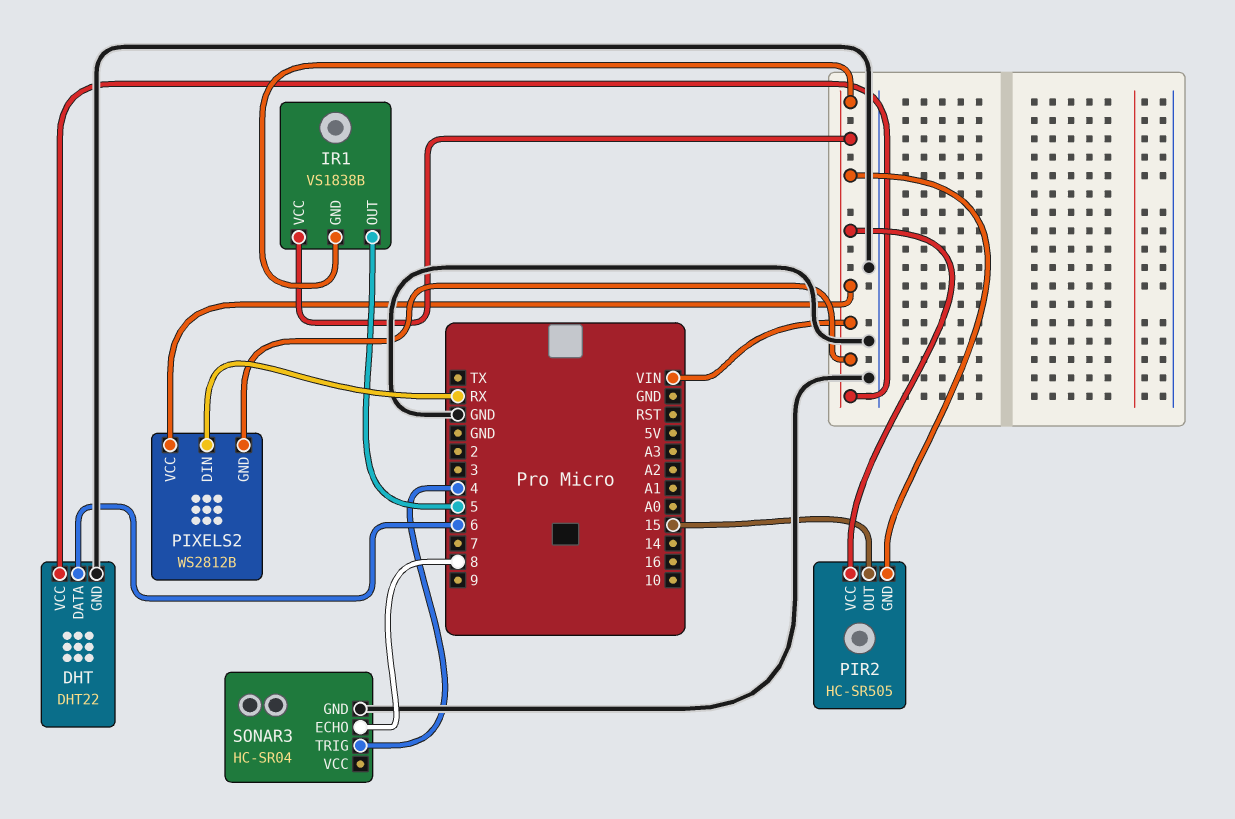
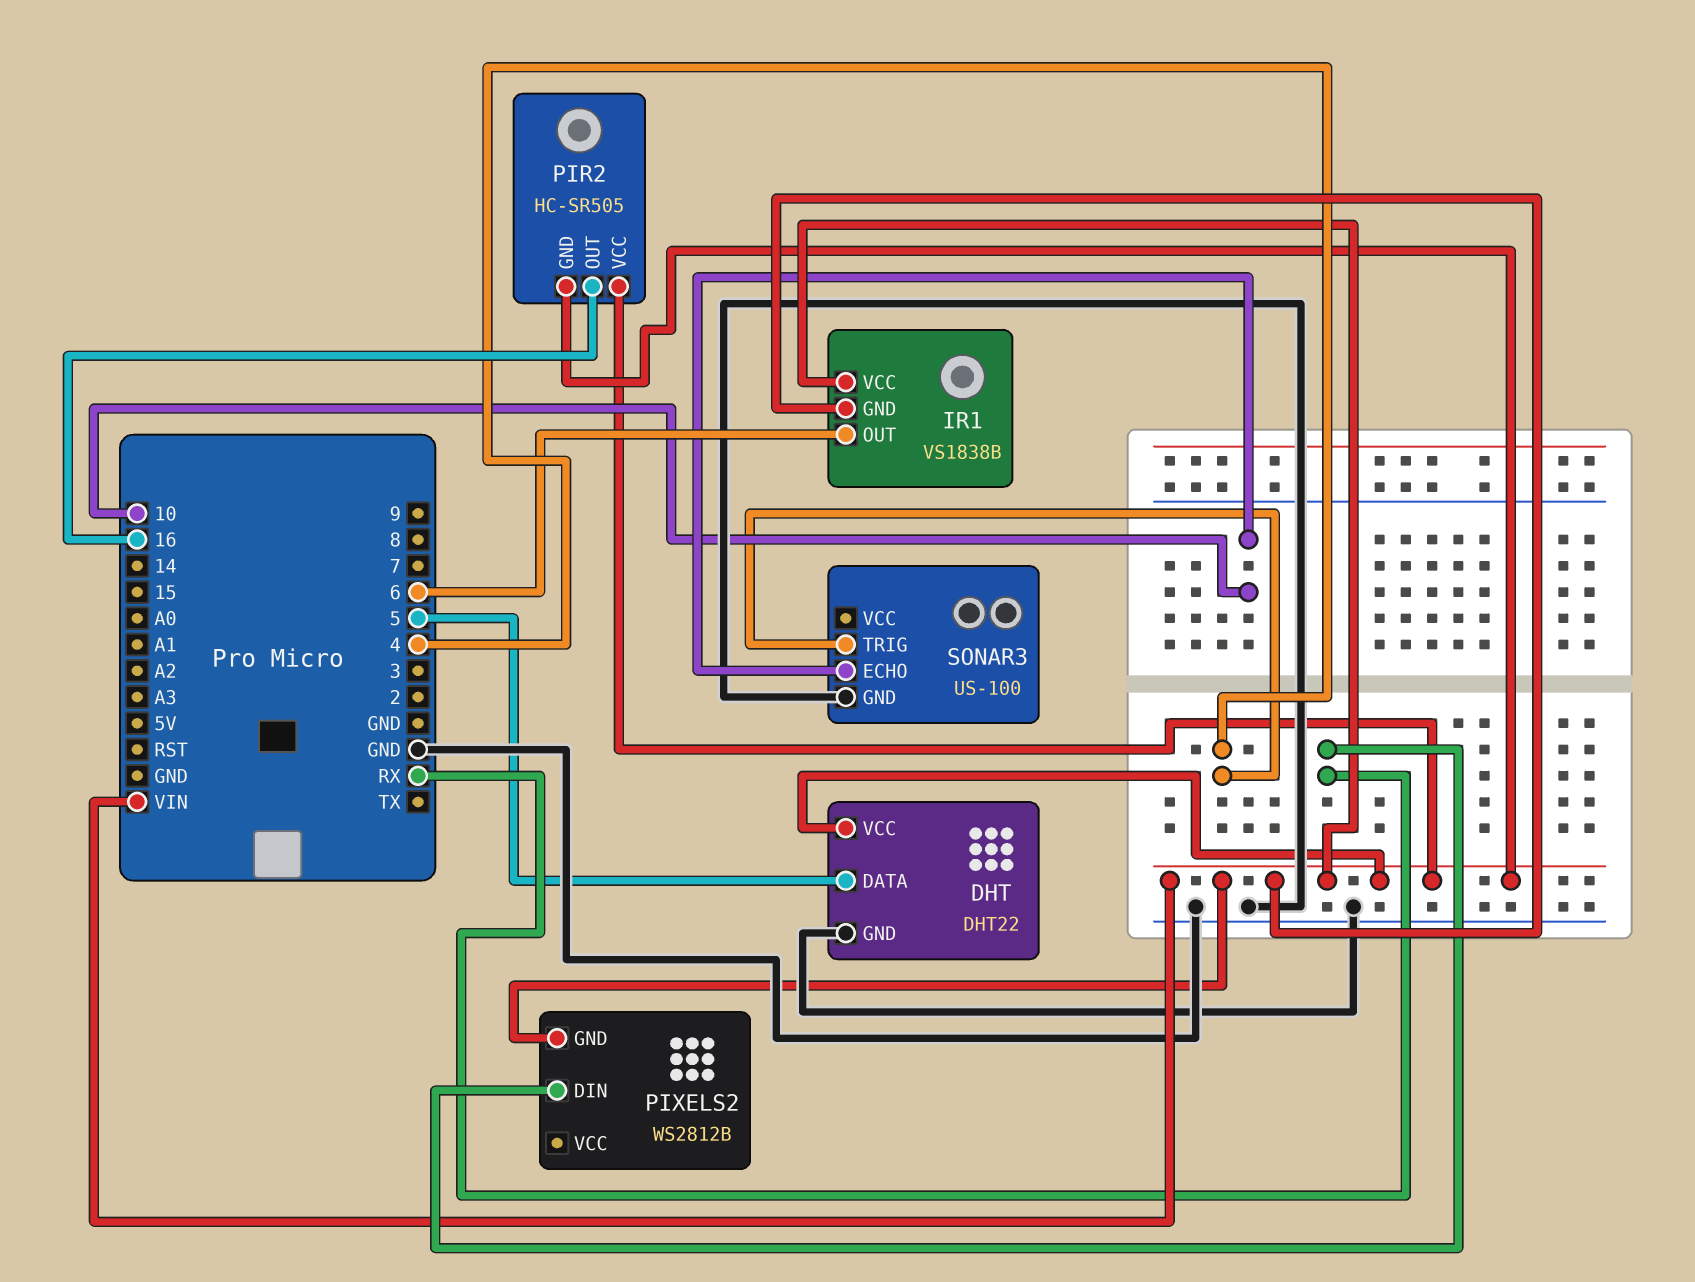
DHT pin DATA: 6 -> 5
IR1 pin OUT: 5 -> 6
PIR2 pin OUT: 15 -> 16
PIXELS2 pin VCC: VIN -> none
SONAR3: HC-SR04 -> US-100
SONAR3 pin ECHO: 8 -> 10

